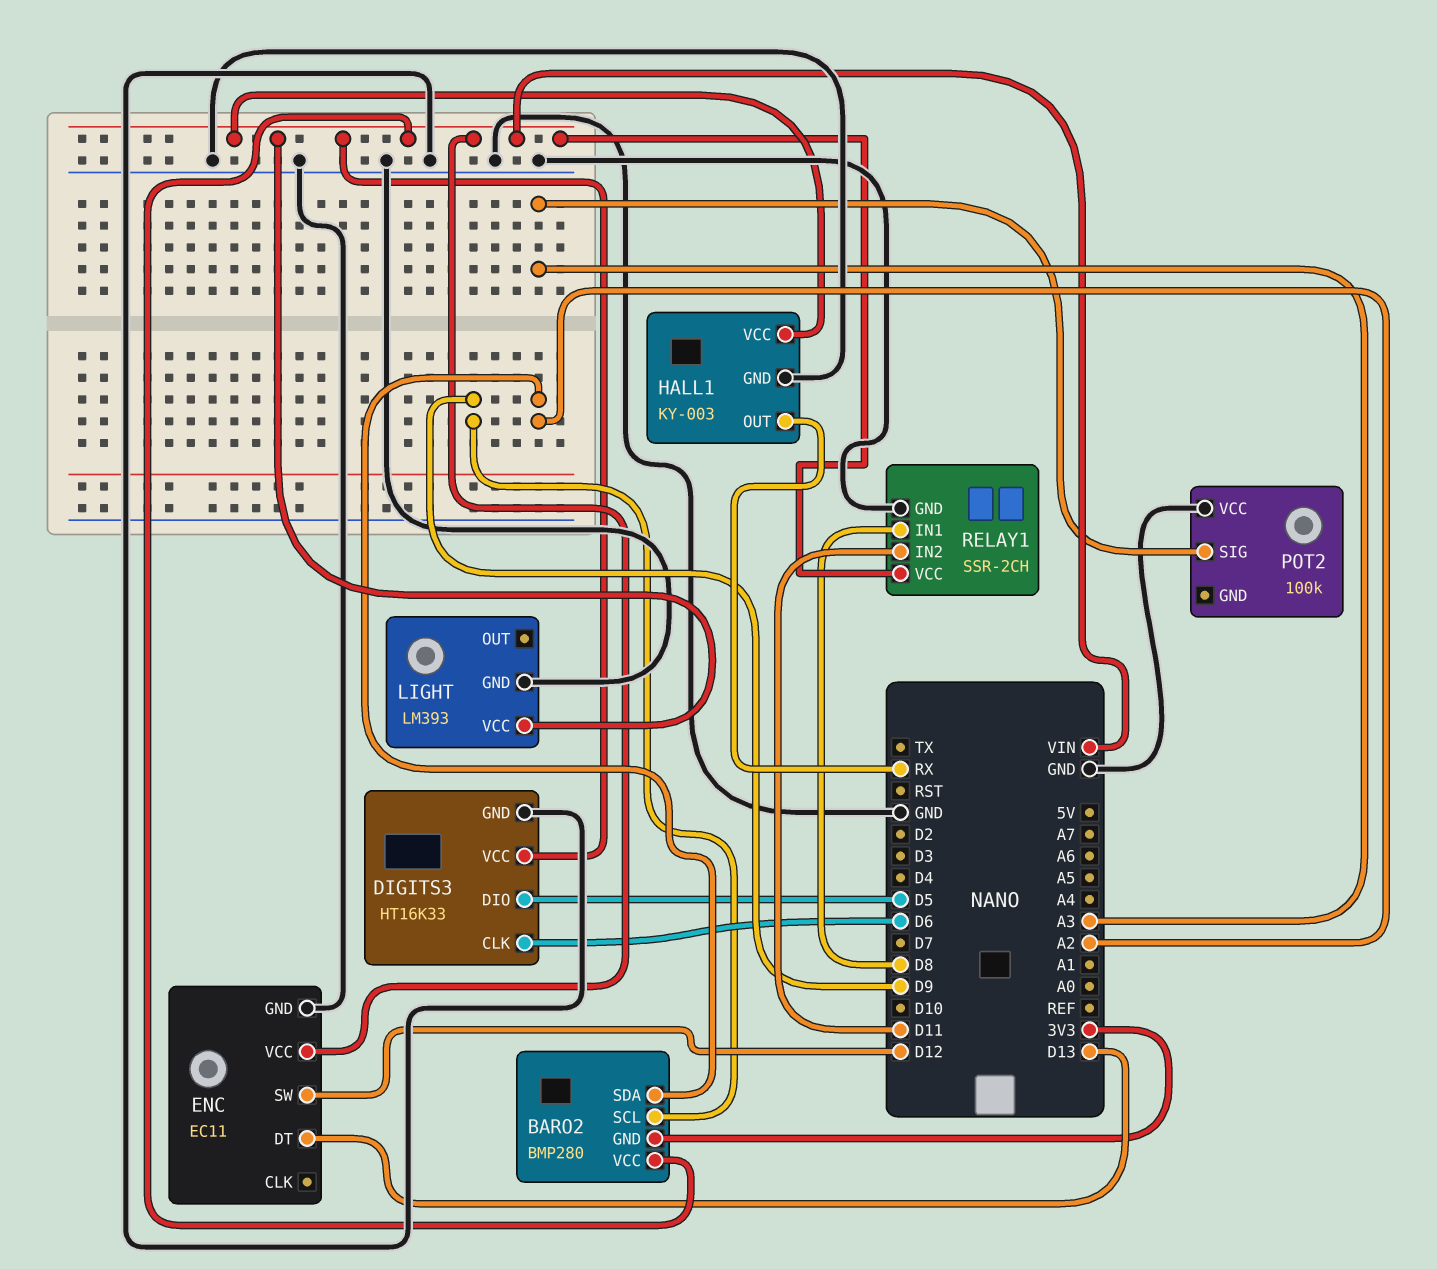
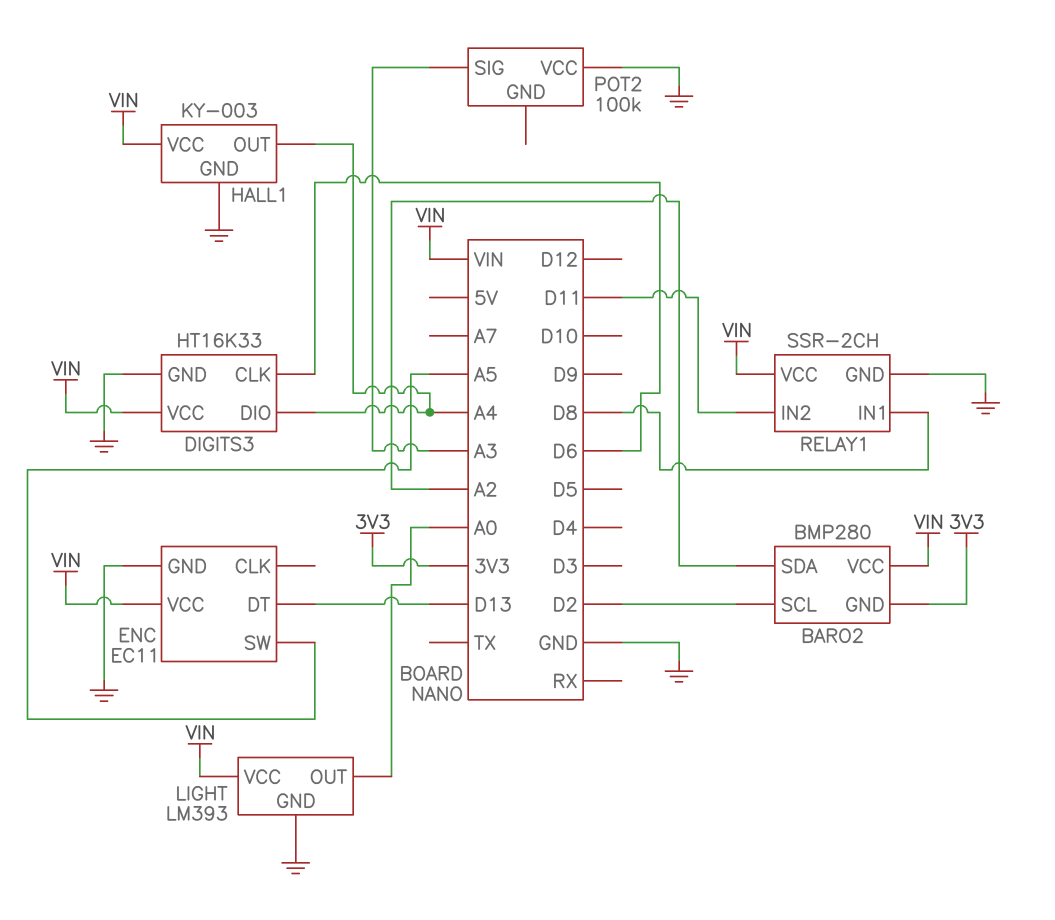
BARO2 pin SCL: D9 -> D2
DIGITS3 pin DIO: D5 -> A4
ENC pin SW: D12 -> A5
HALL1 pin OUT: RX -> A4
LIGHT pin OUT: none -> A0

